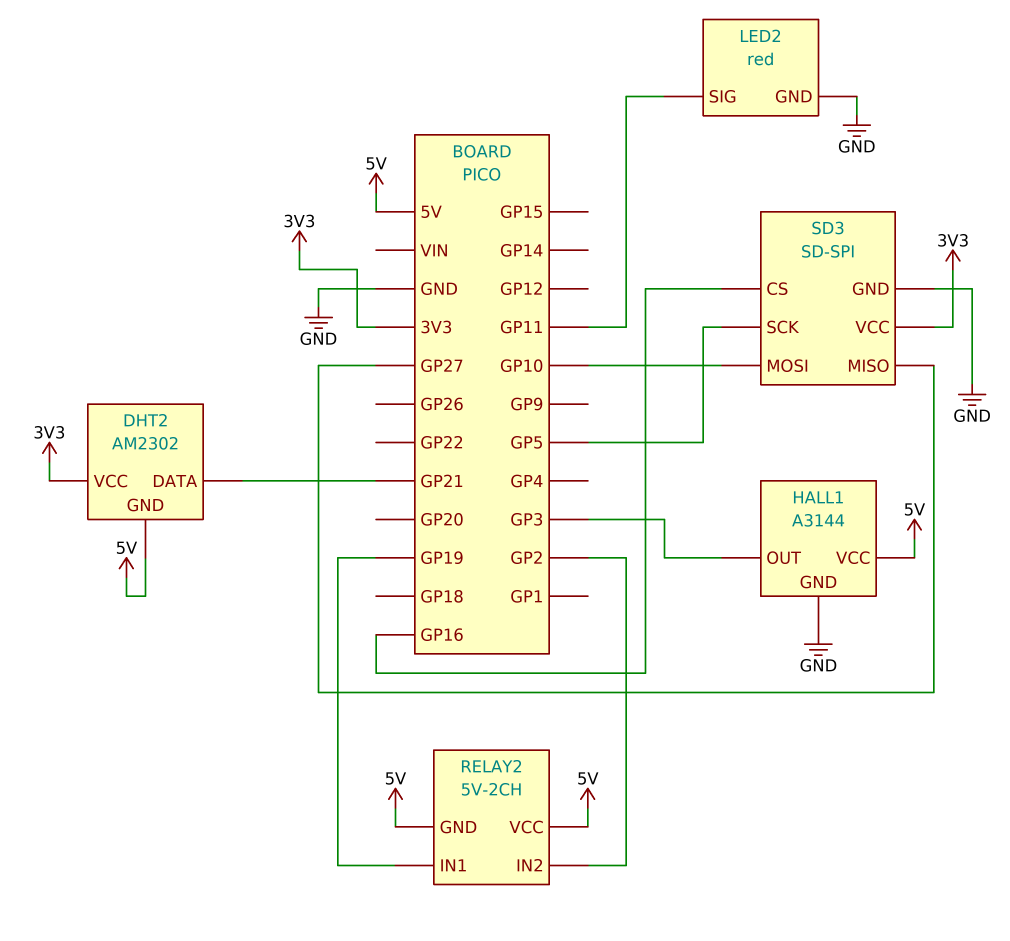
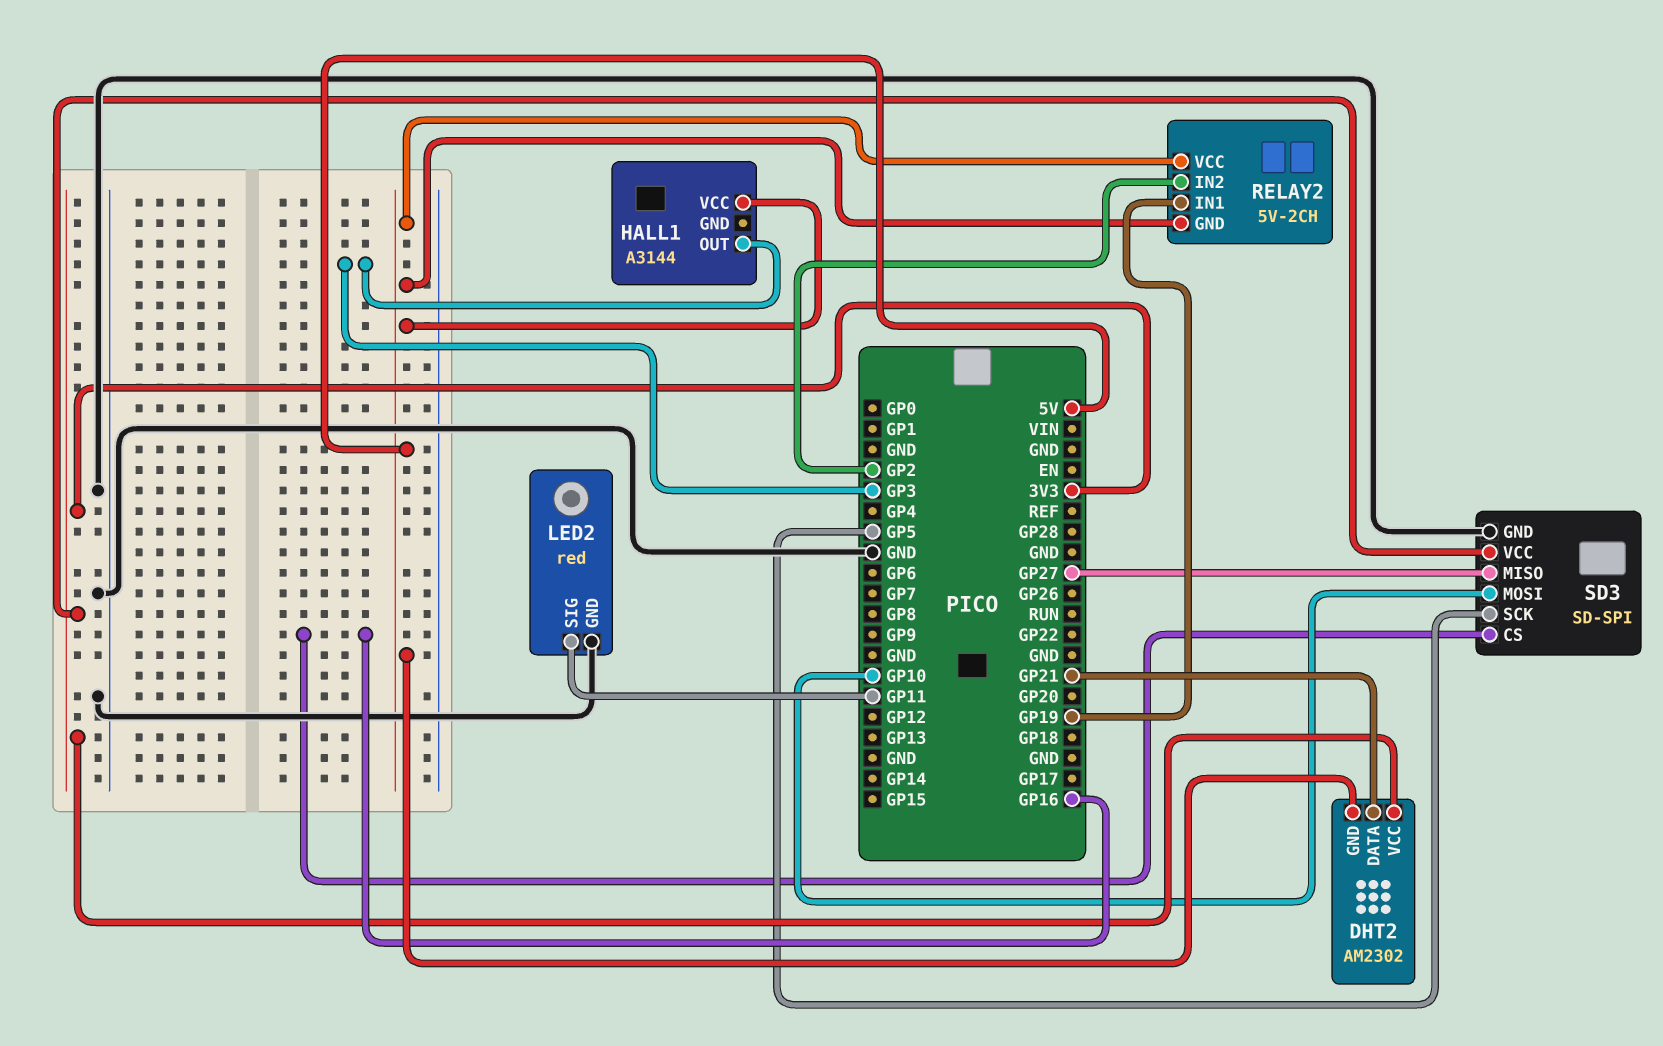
HALL1 pin GND: GND -> none

